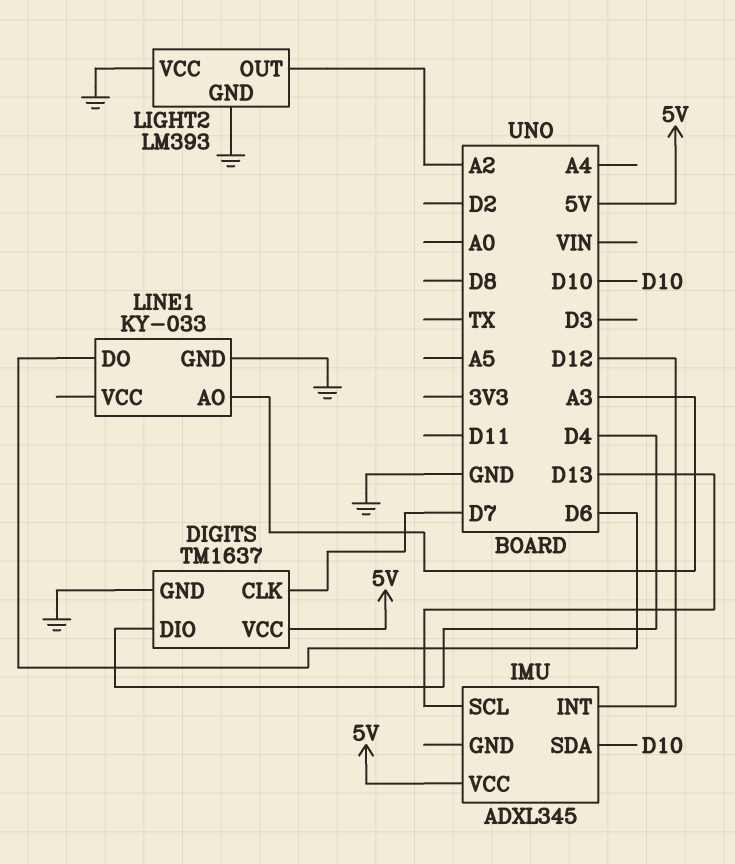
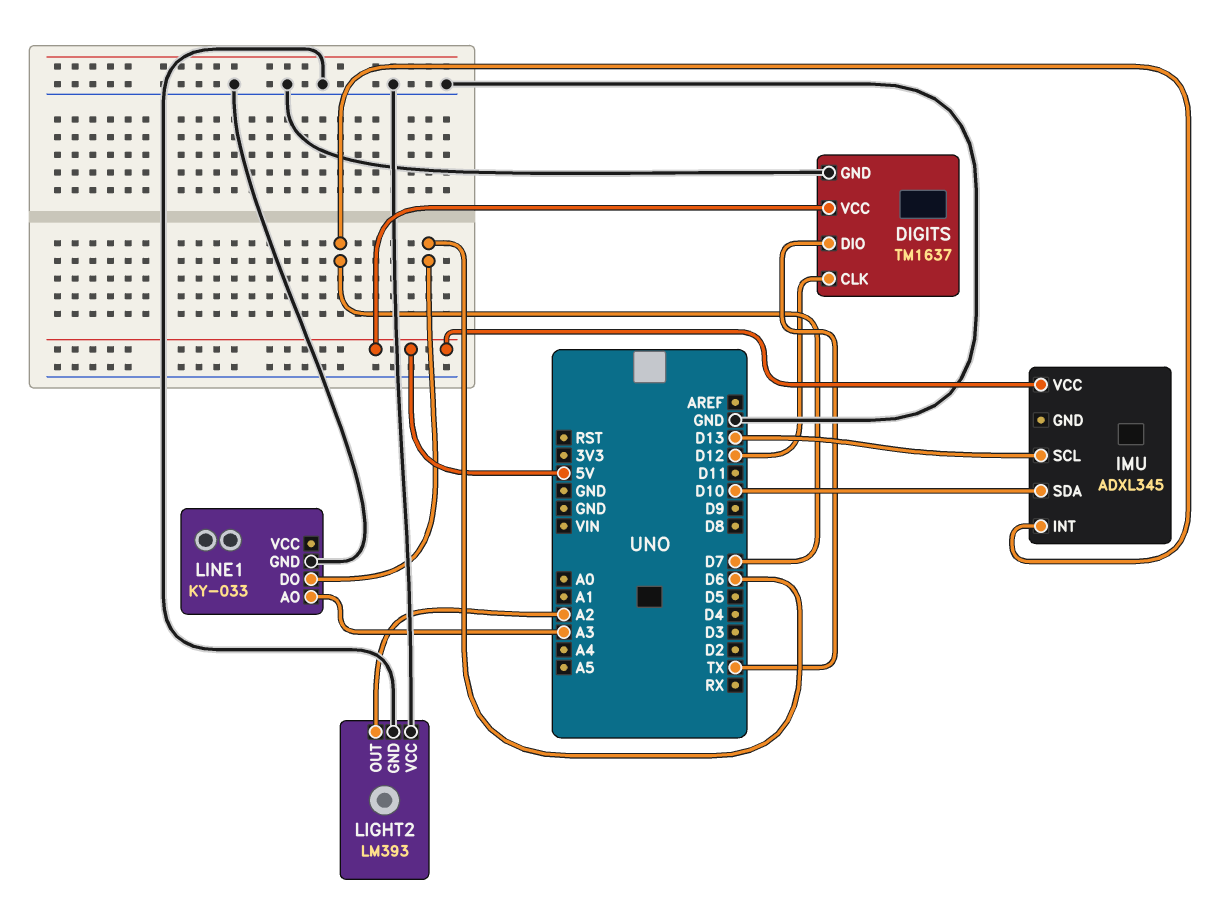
DIGITS pin CLK: D7 -> D12
DIGITS pin DIO: D4 -> TX
IMU pin INT: D12 -> D7

